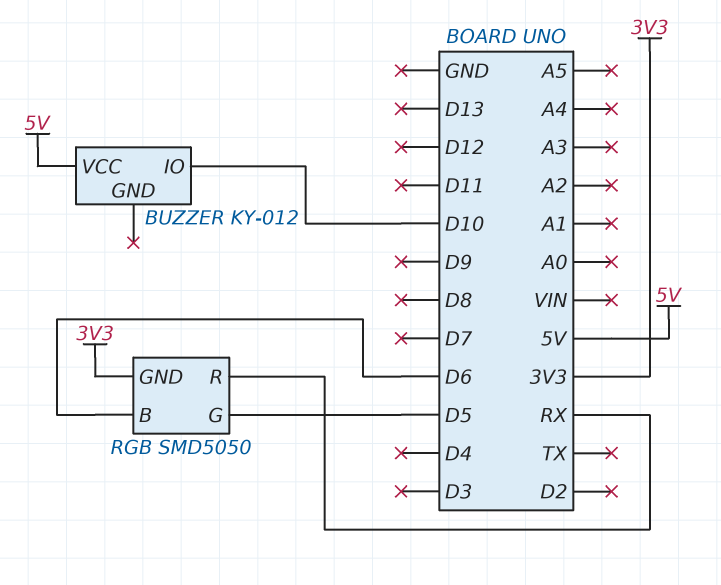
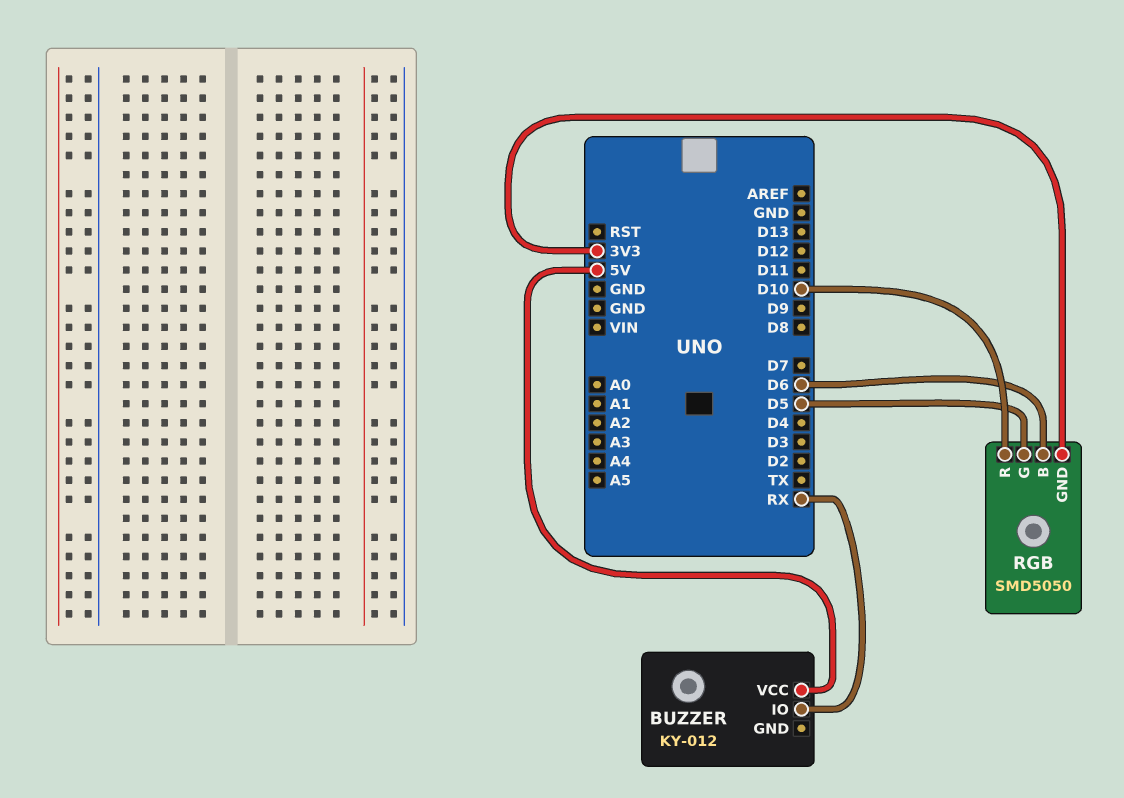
BUZZER pin IO: D10 -> RX
RGB pin R: RX -> D10

